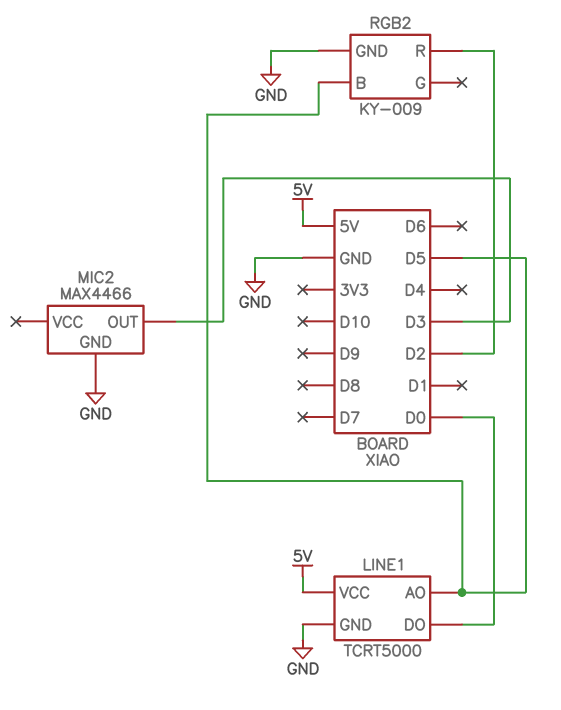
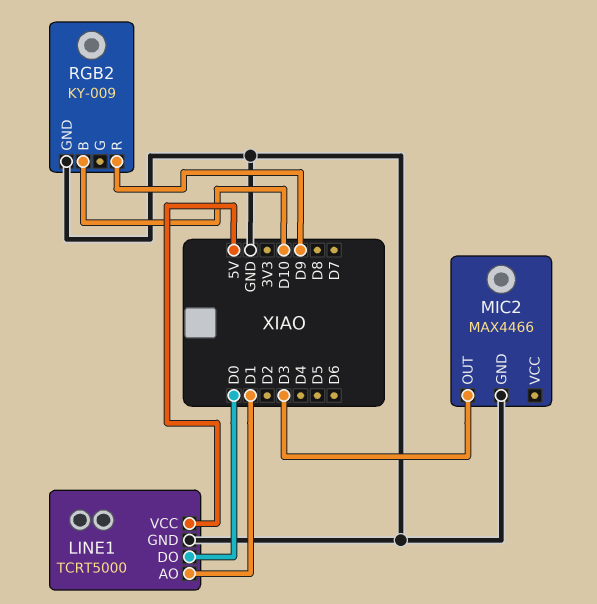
LINE1 pin AO: D5 -> D1
RGB2 pin B: D5 -> D10
RGB2 pin R: D2 -> D9

